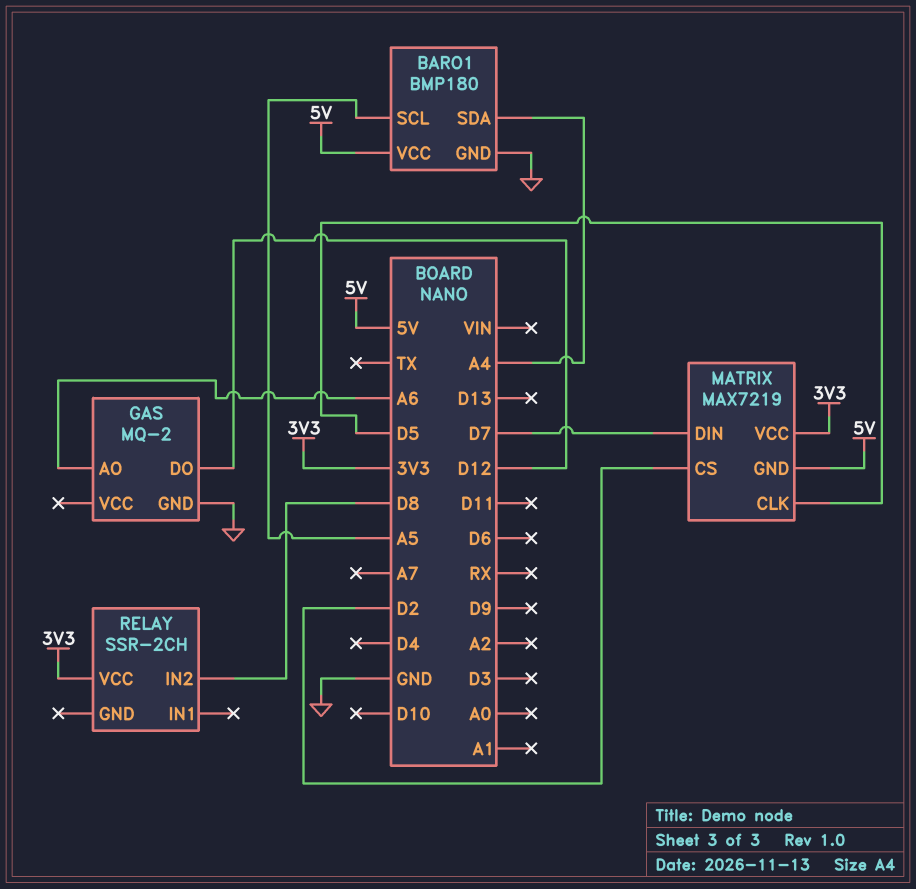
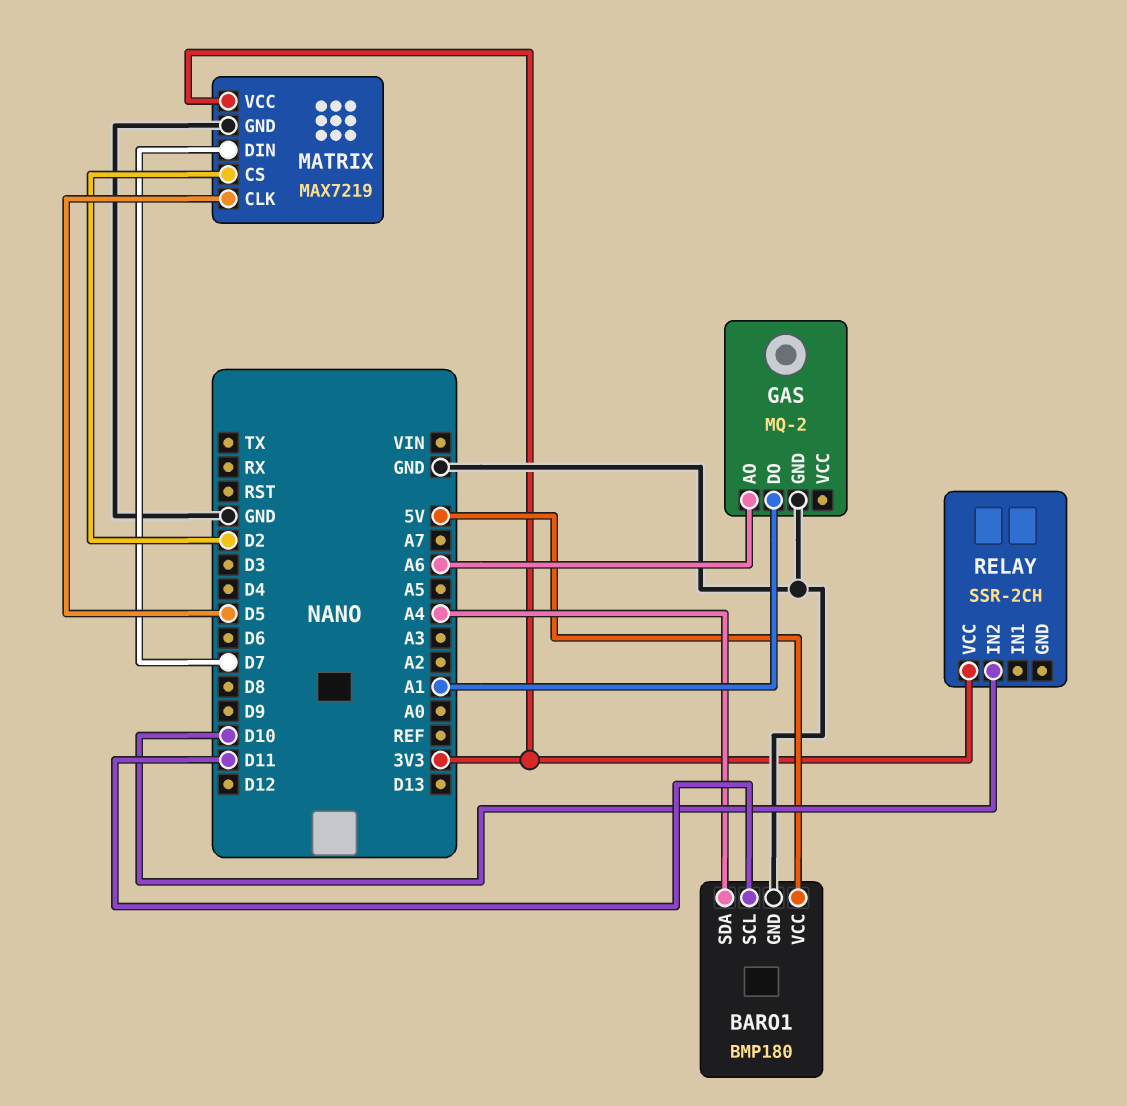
BARO1 pin SCL: A5 -> D11
GAS pin DO: D12 -> A1
MATRIX pin GND: 5V -> GND
RELAY pin IN2: D8 -> D10

